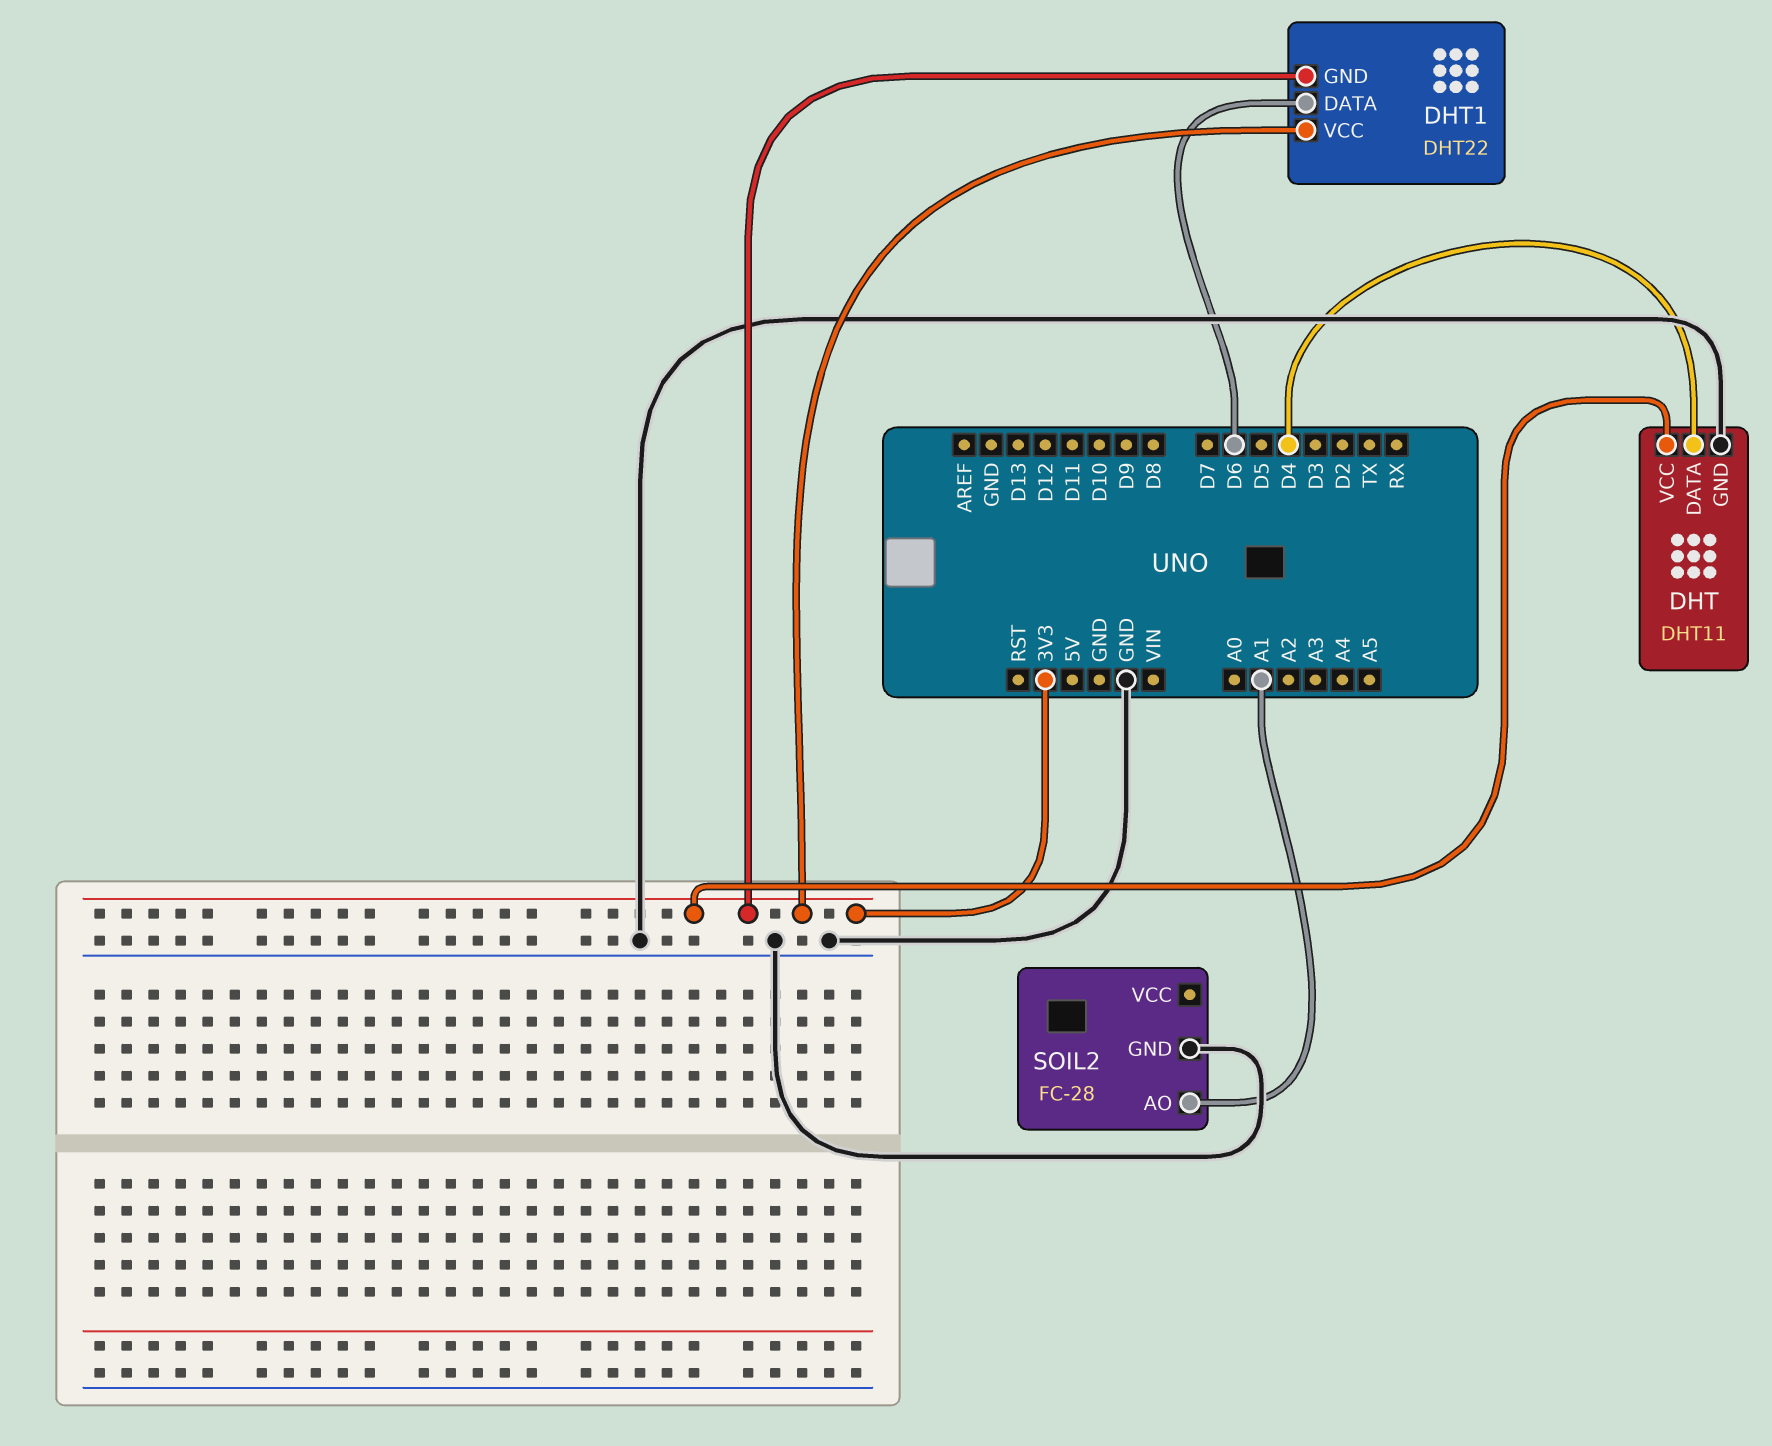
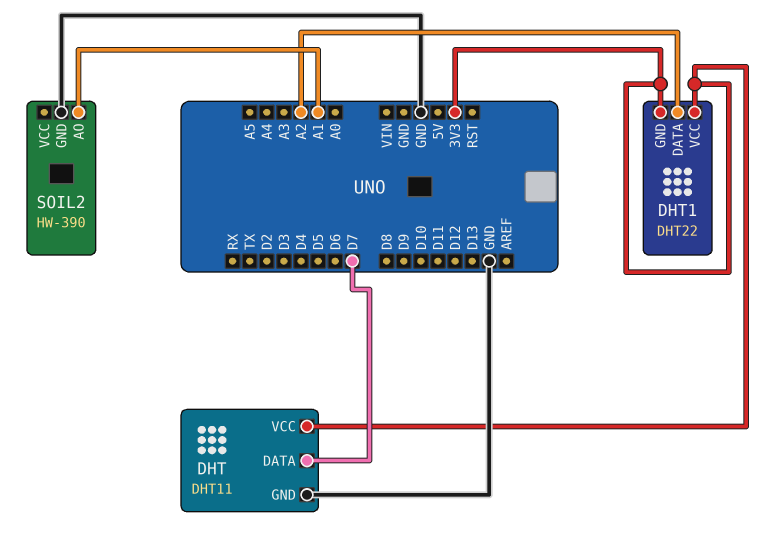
DHT pin DATA: D4 -> D7
DHT1 pin DATA: D6 -> A2
SOIL2: FC-28 -> HW-390

